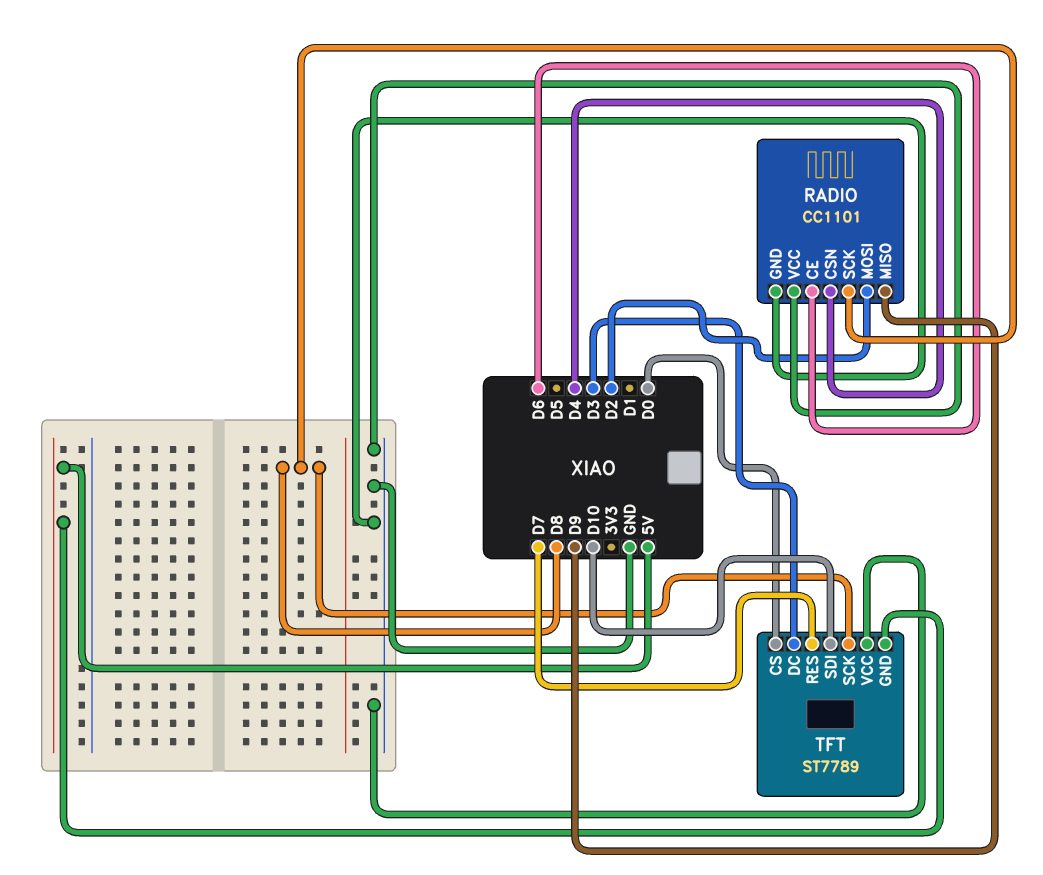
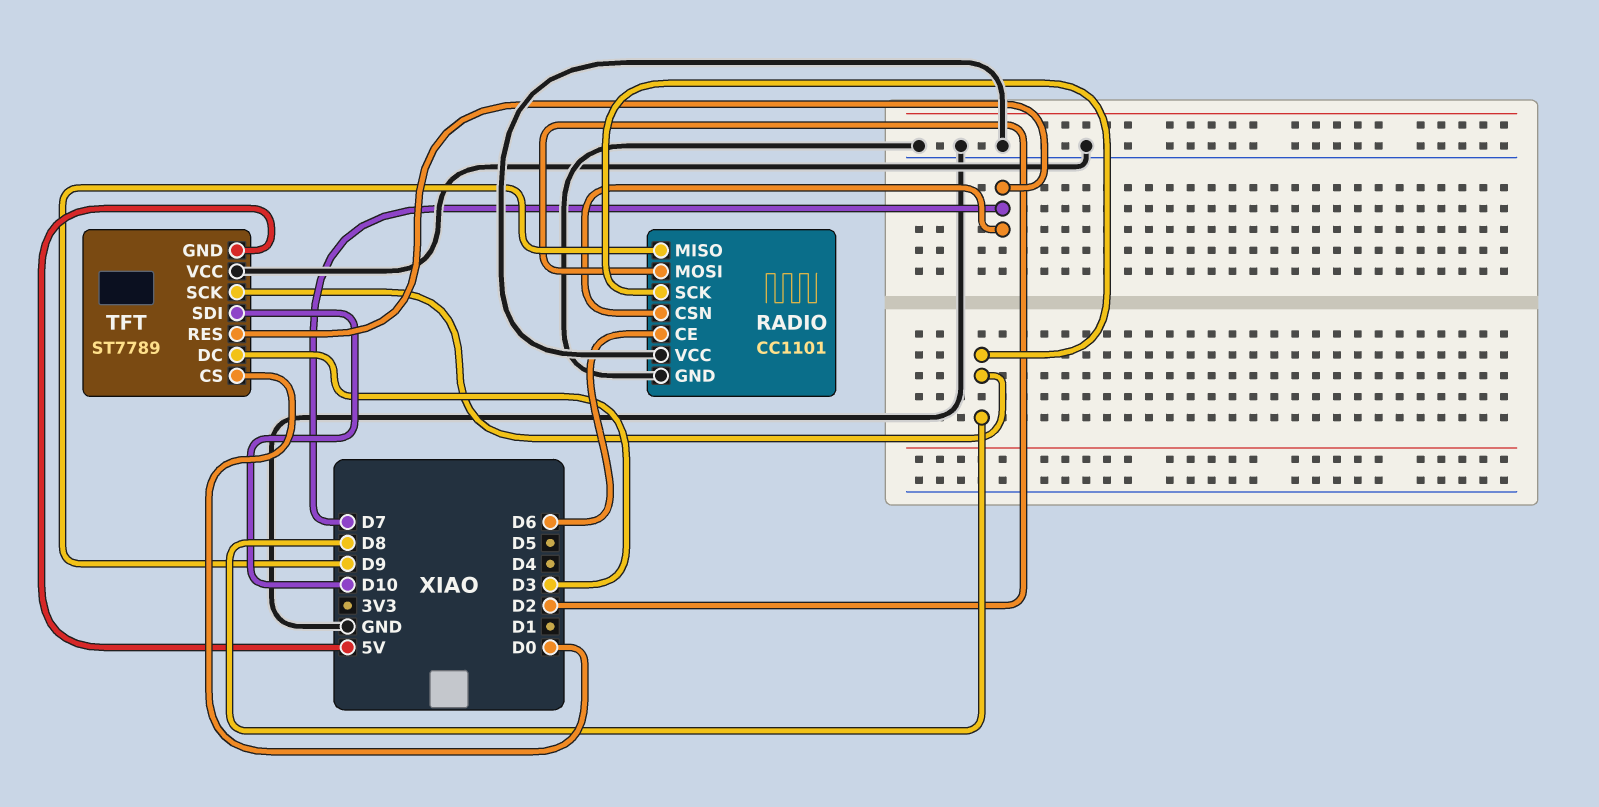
RADIO pin CSN: D4 -> D7

